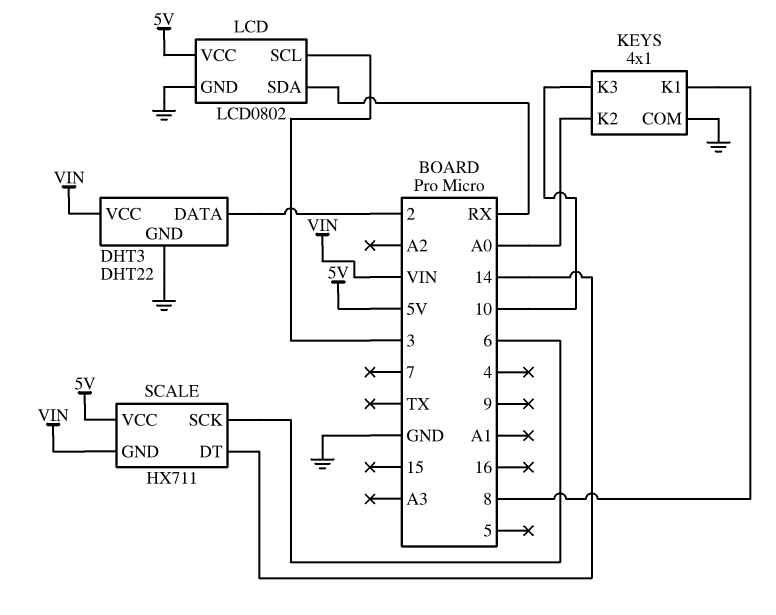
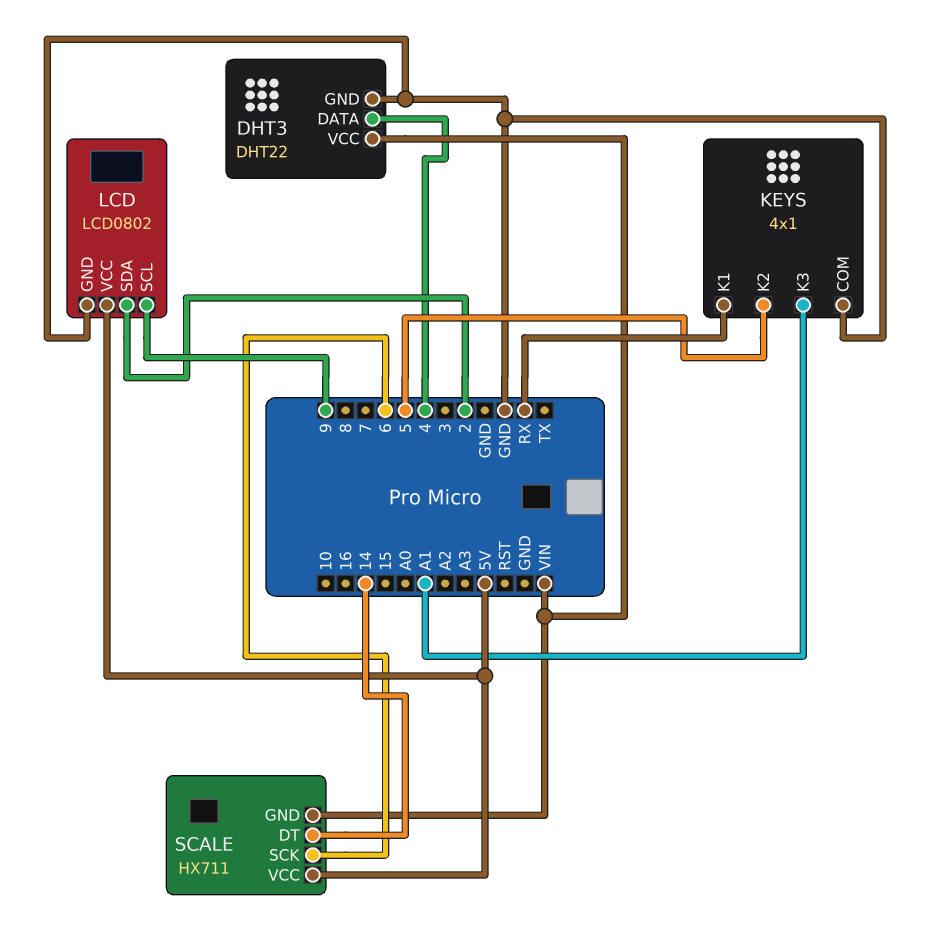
DHT3 pin DATA: 2 -> 4
KEYS pin K1: 8 -> RX
KEYS pin K2: A0 -> 5
KEYS pin K3: 10 -> A1
LCD pin SCL: 3 -> 9
LCD pin SDA: RX -> 2

